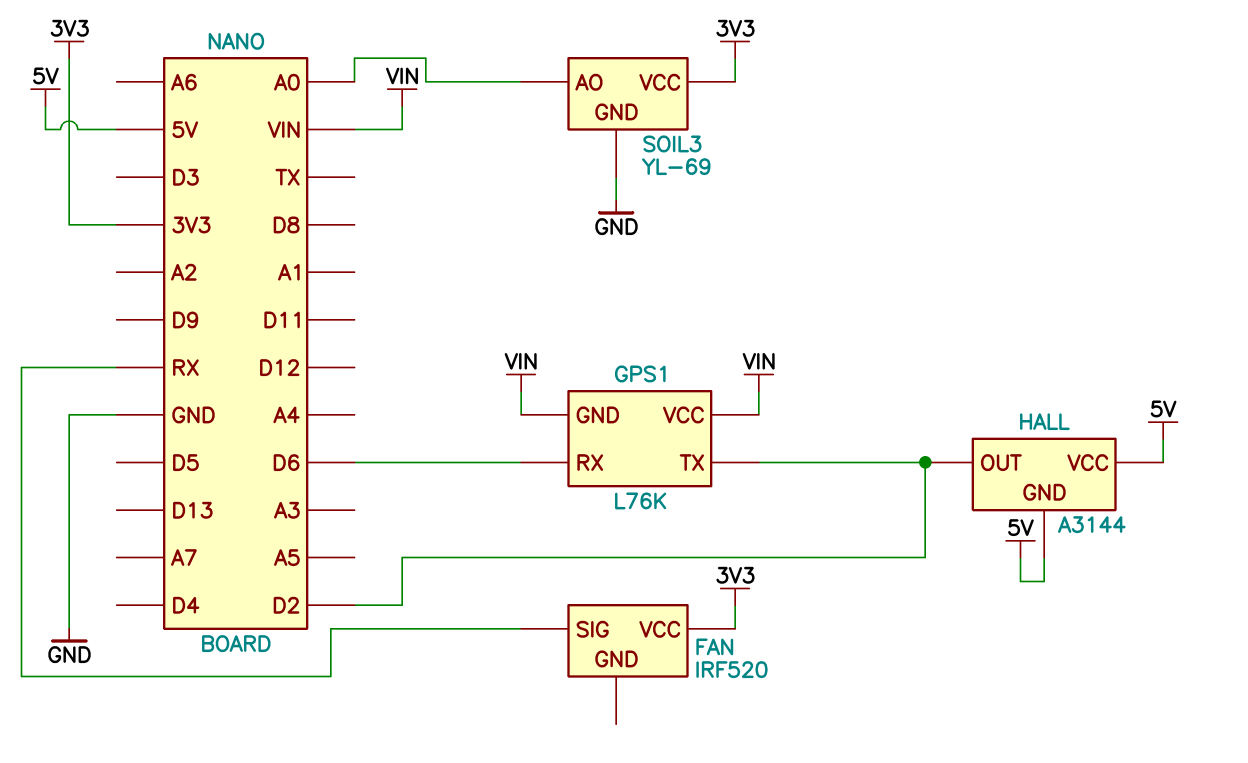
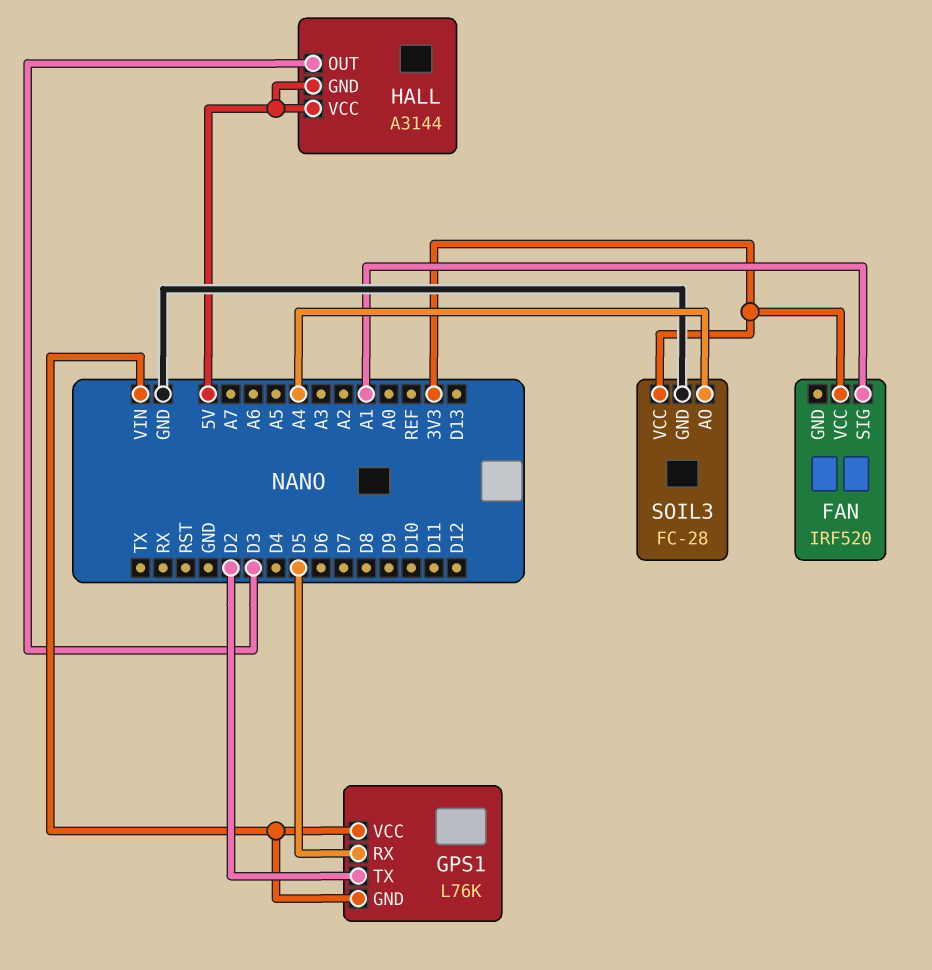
FAN pin SIG: RX -> A1
GPS1 pin RX: D6 -> D5
HALL pin OUT: D2 -> D3
SOIL3: YL-69 -> FC-28
SOIL3 pin AO: A0 -> A4

